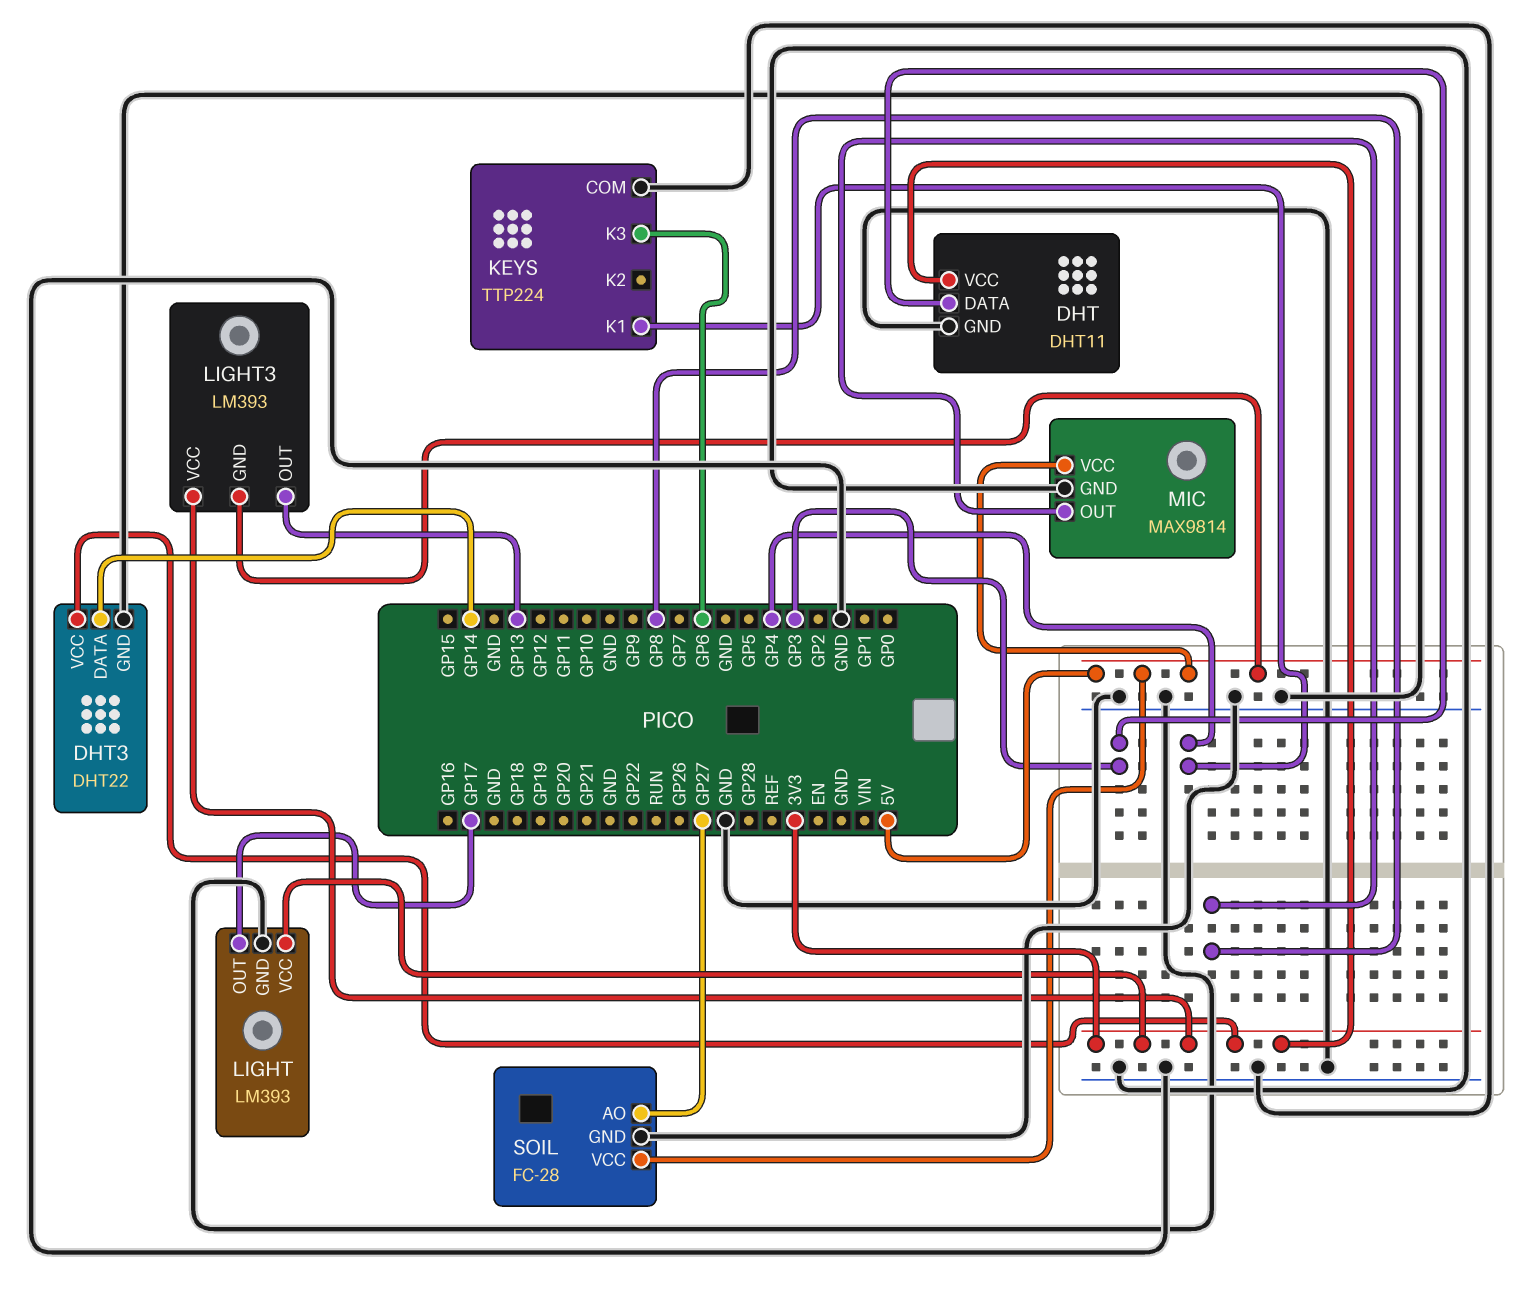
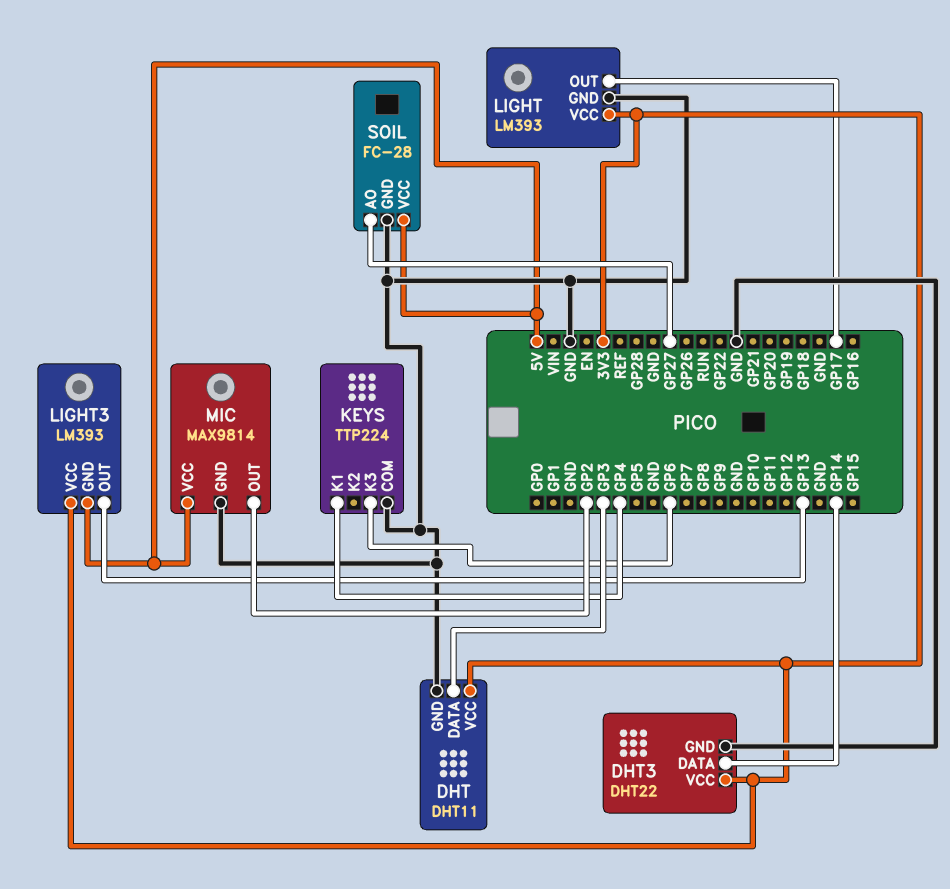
MIC pin OUT: GP8 -> GP2

